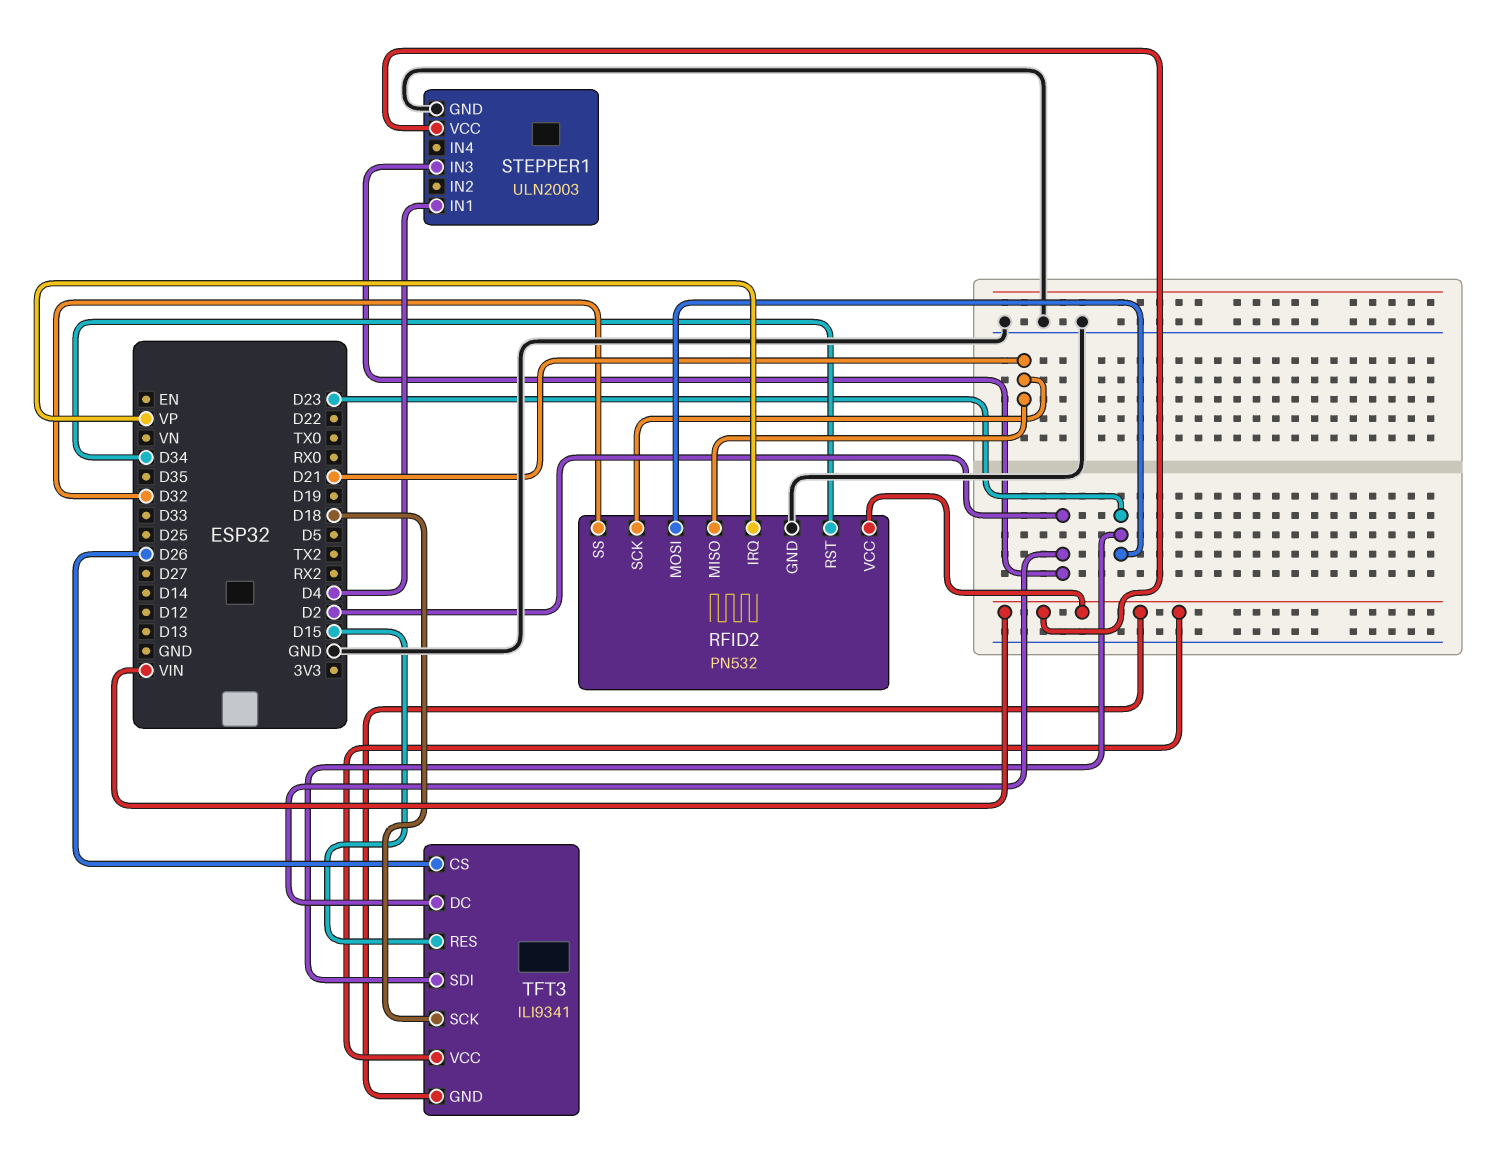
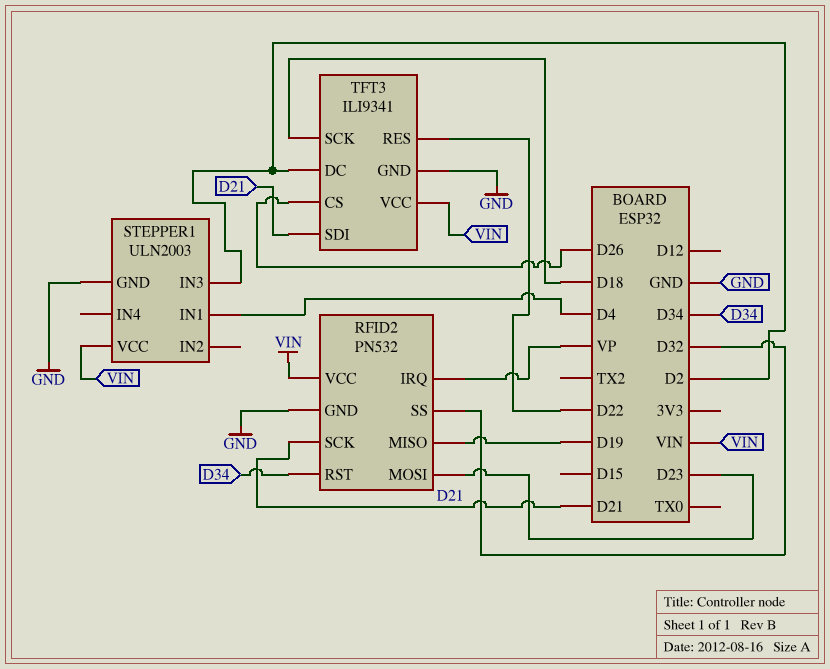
RFID2 pin MISO: D21 -> D19
TFT3 pin GND: VIN -> GND
TFT3 pin RES: D15 -> D22
TFT3 pin SDI: D23 -> D21

